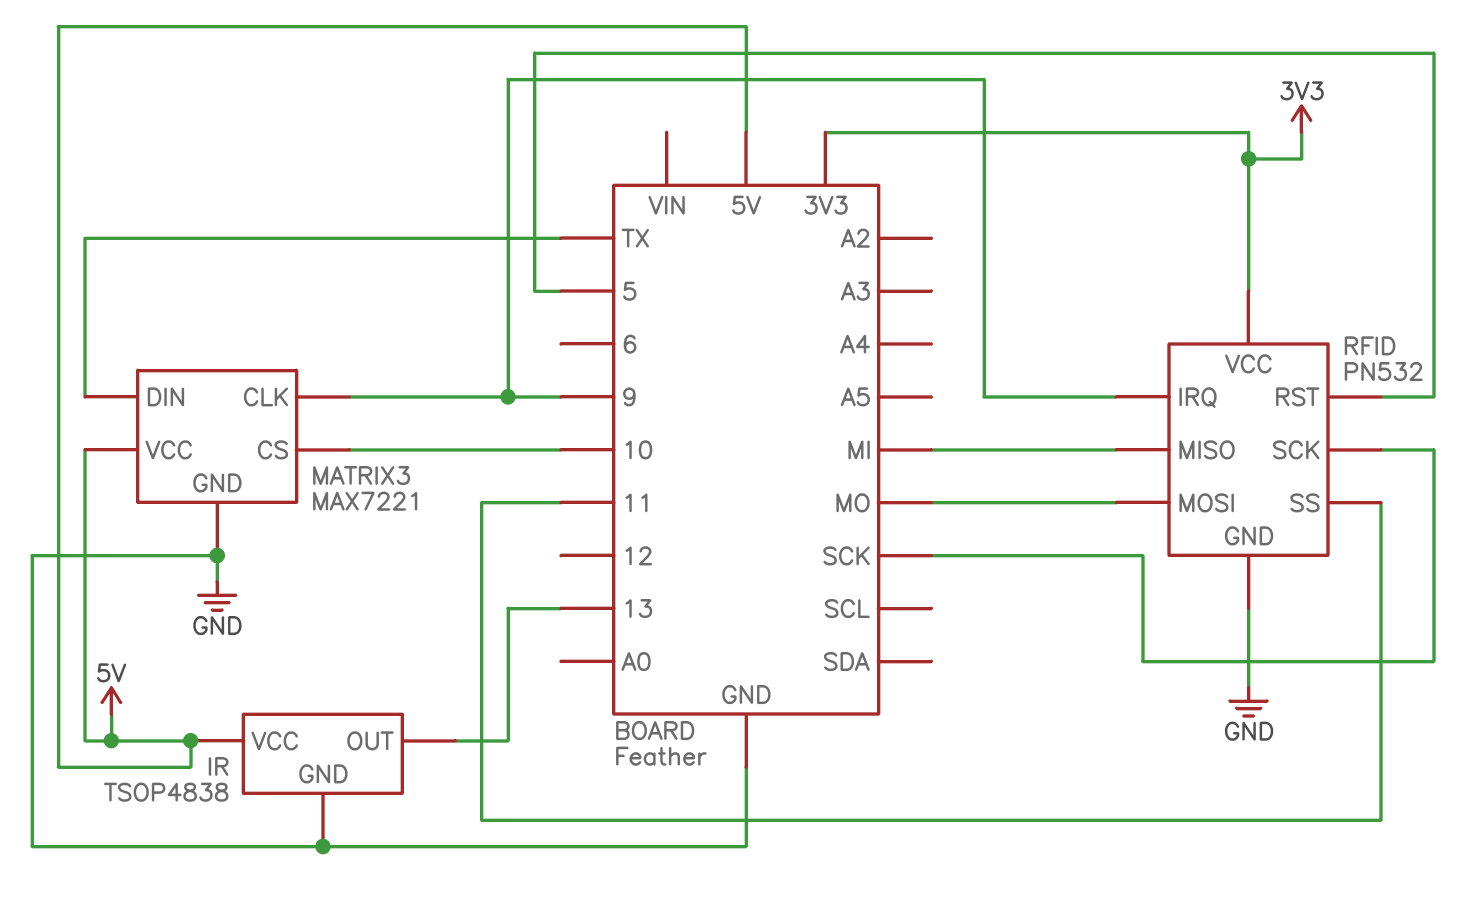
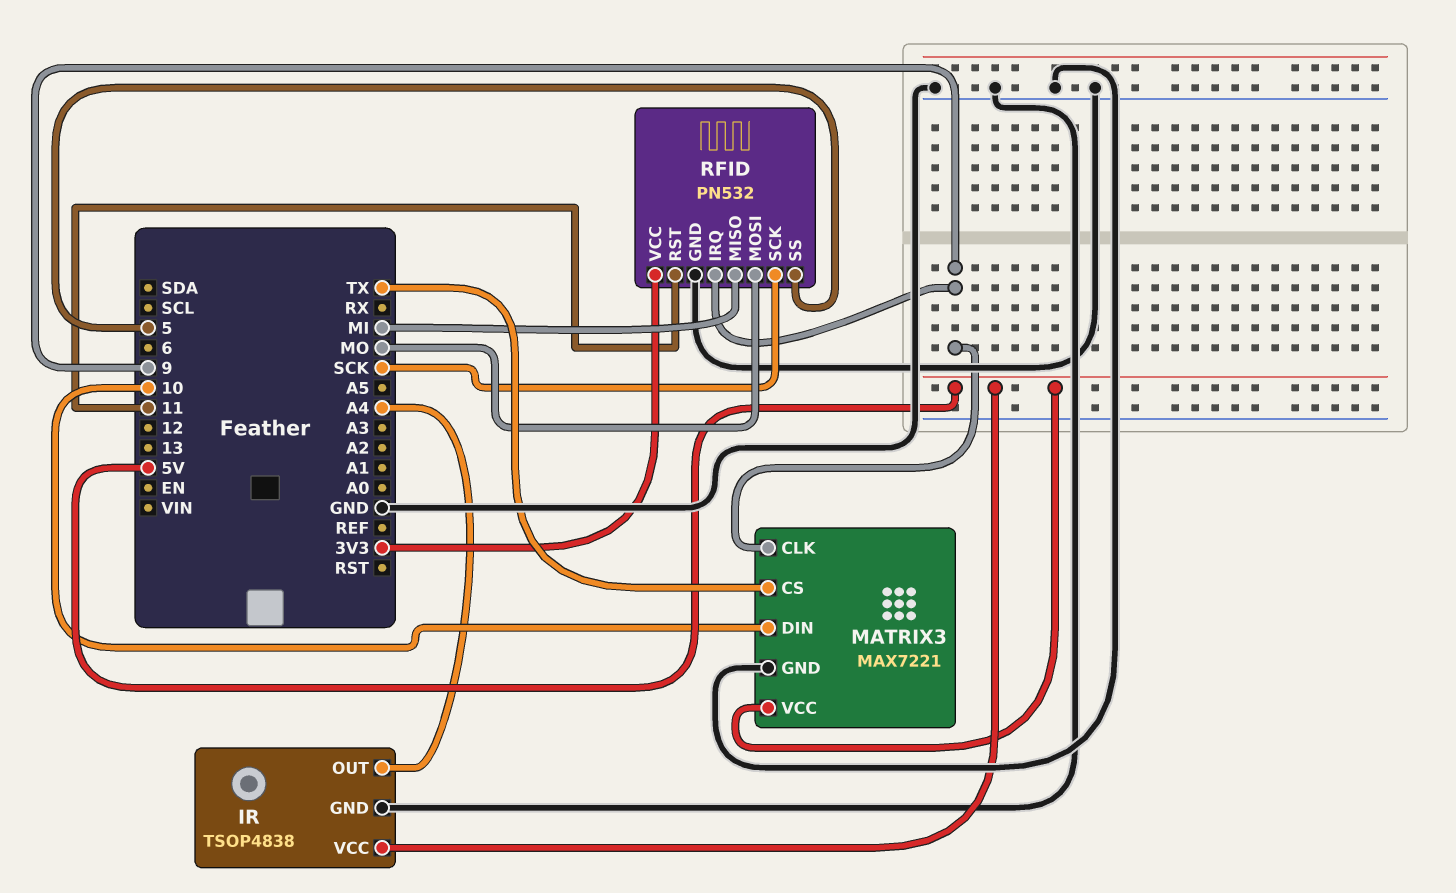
IR pin OUT: 13 -> A4
MATRIX3 pin CS: 10 -> TX
MATRIX3 pin DIN: TX -> 10
RFID pin RST: 5 -> 11
RFID pin SS: 11 -> 5

